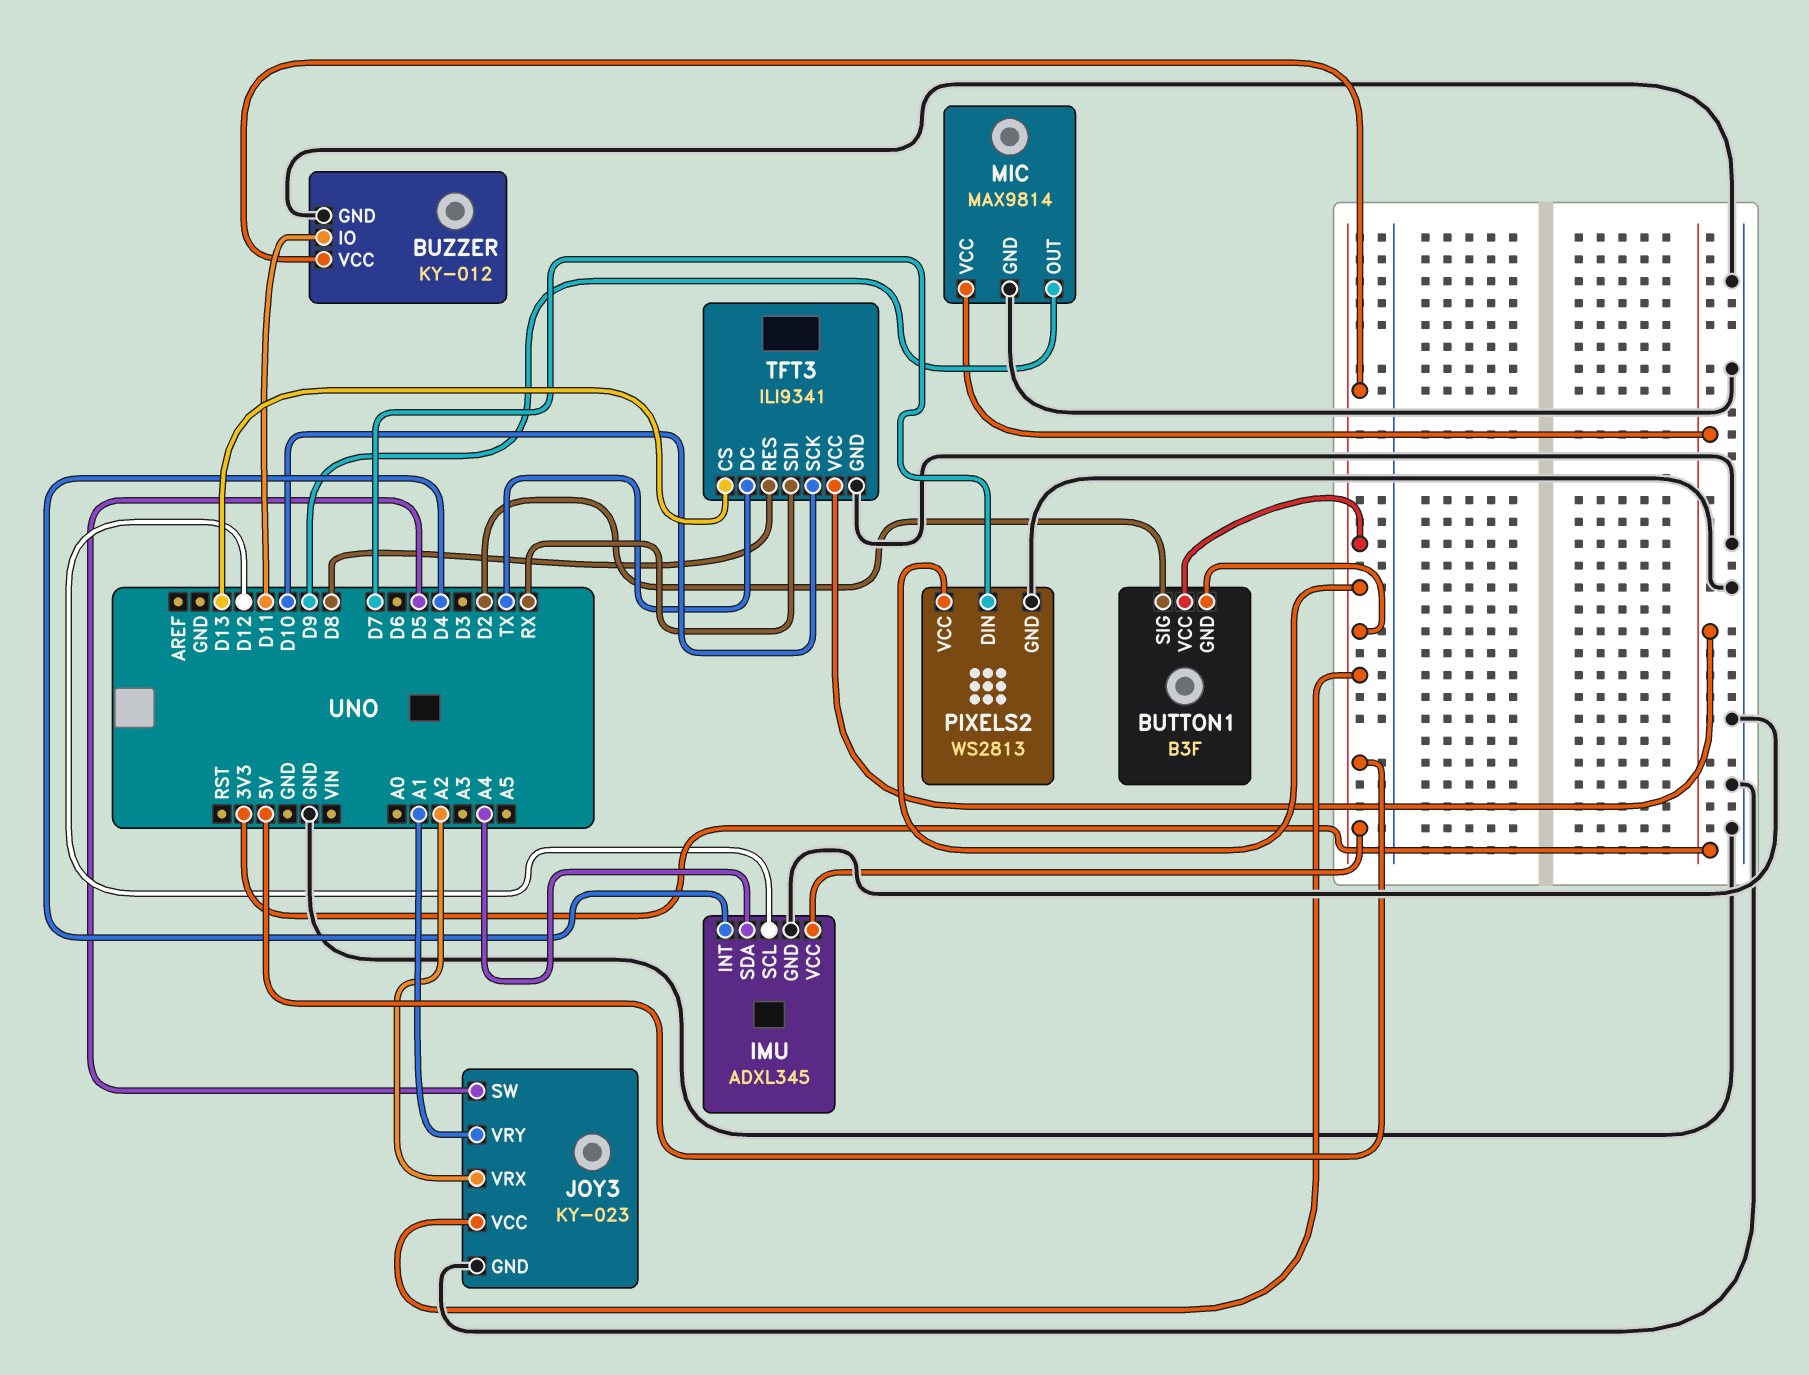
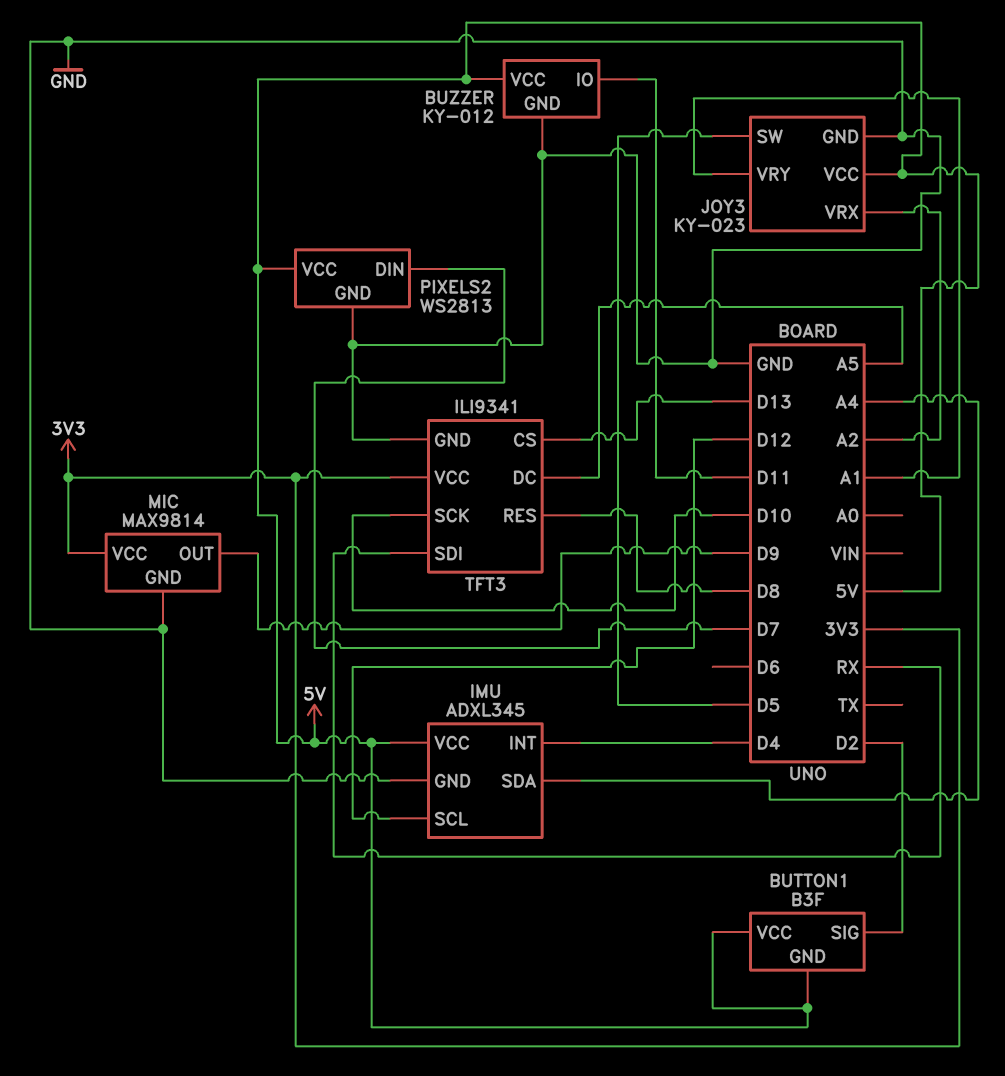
TFT3 pin DC: TX -> A5

